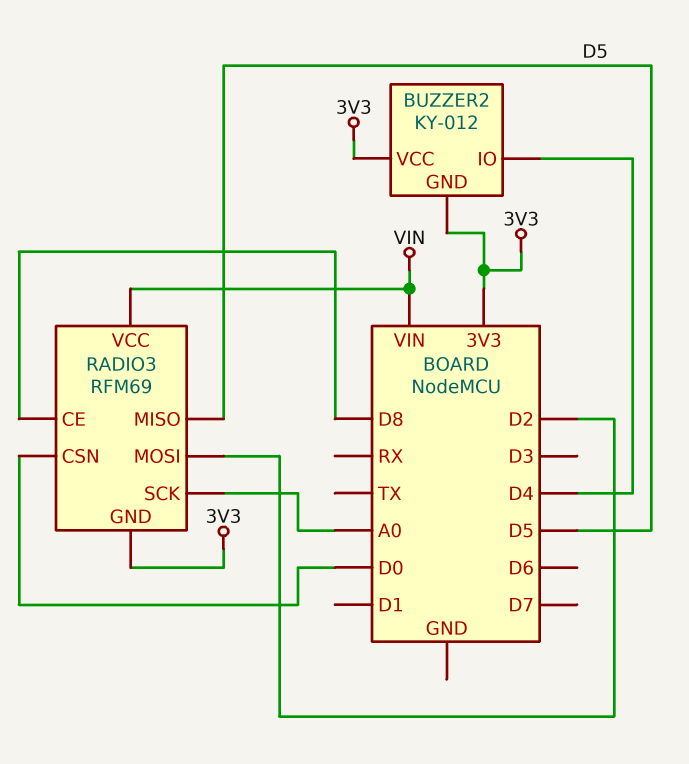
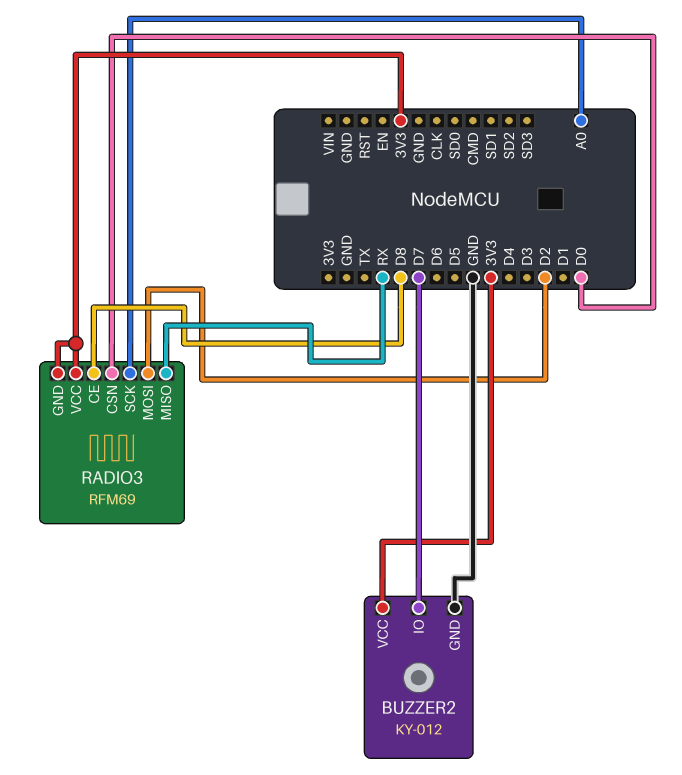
BUZZER2 pin GND: 3V3 -> GND
BUZZER2 pin IO: D4 -> D7
RADIO3 pin MISO: D5 -> RX
RADIO3 pin VCC: VIN -> 3V3

